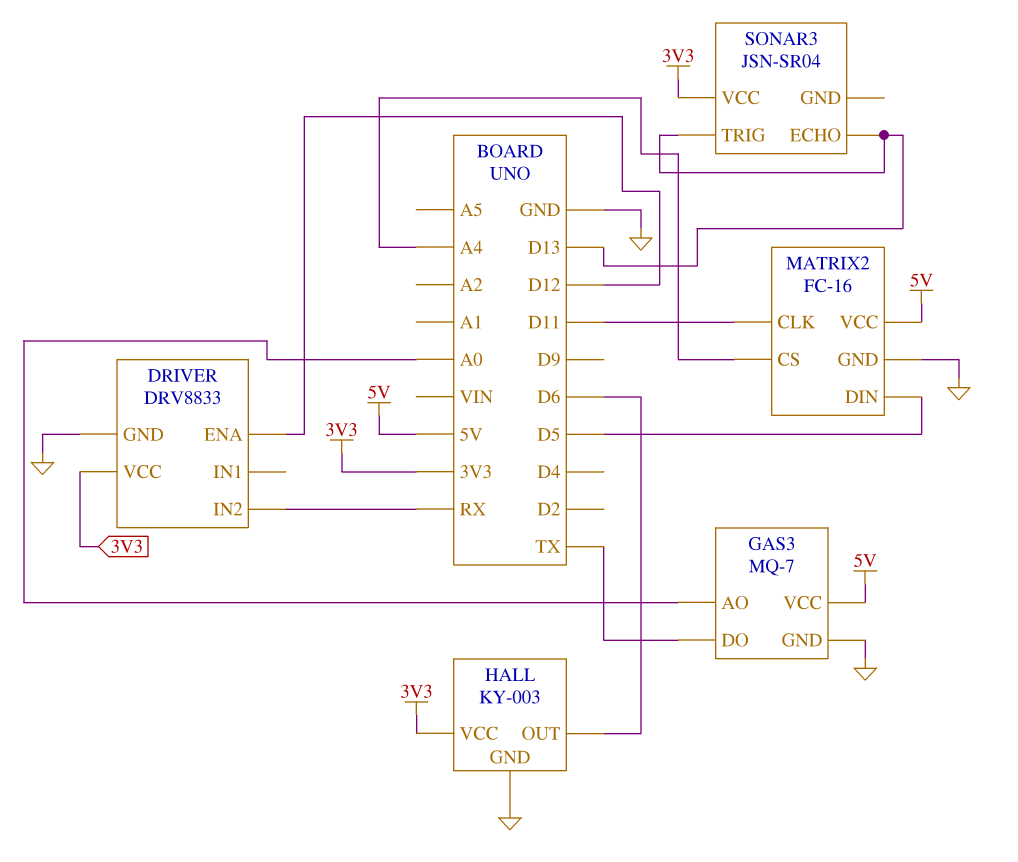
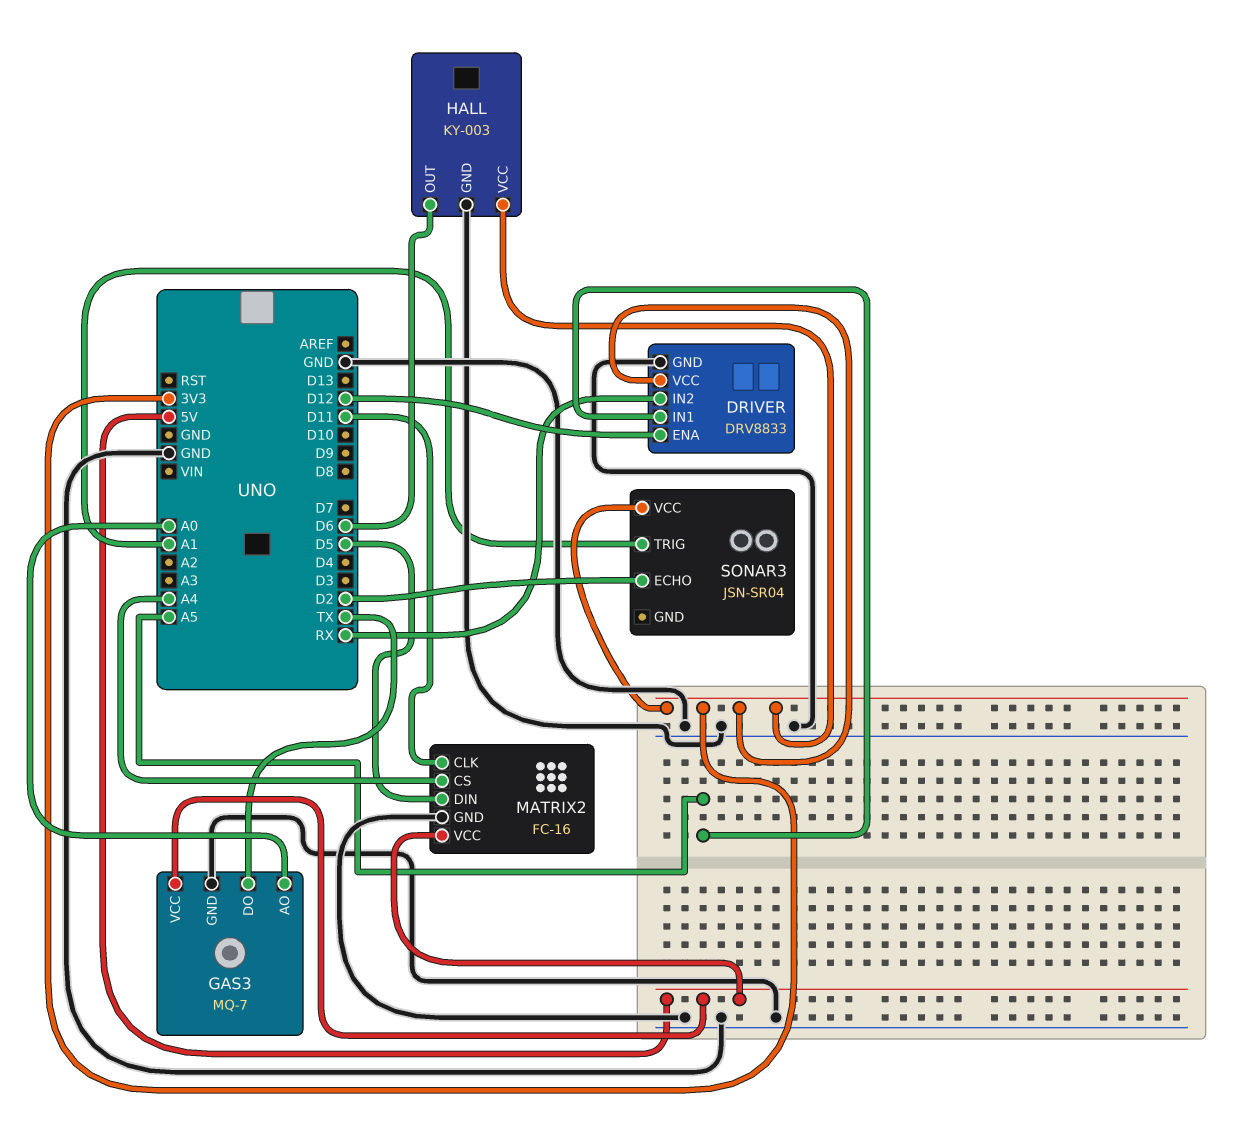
DRIVER pin IN1: none -> A5
SONAR3 pin ECHO: D13 -> D2
SONAR3 pin TRIG: D13 -> A1

